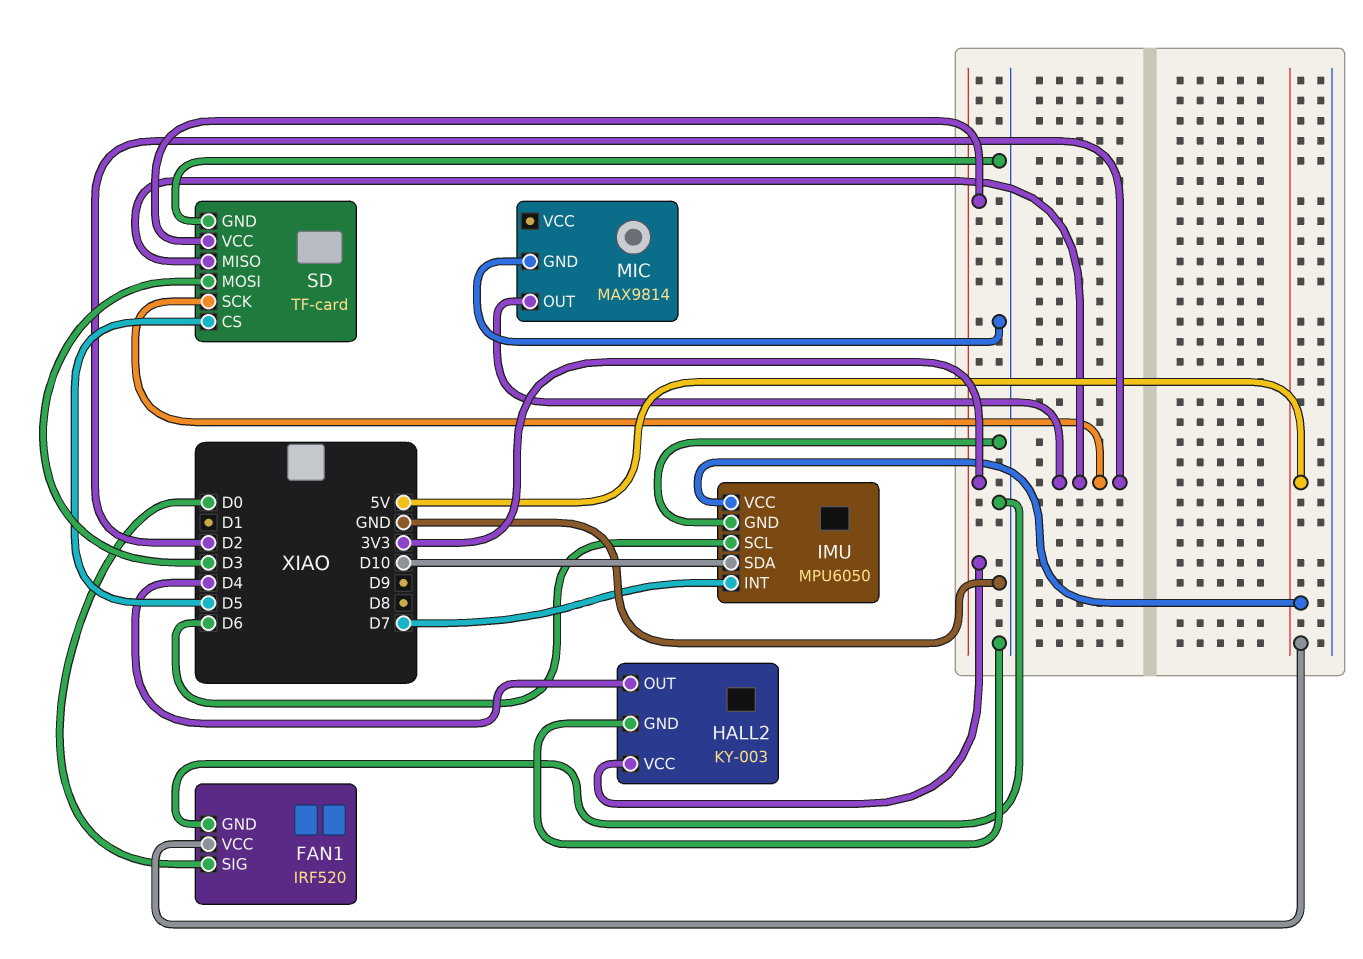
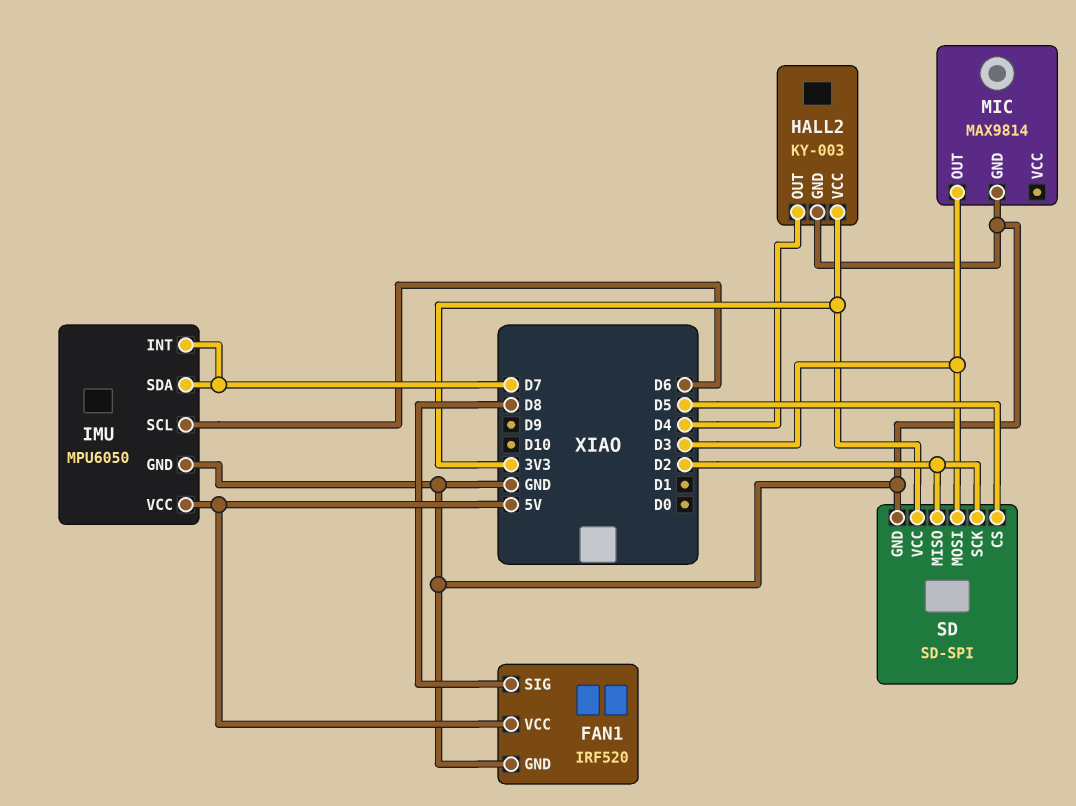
FAN1 pin SIG: D0 -> D8
IMU pin SDA: D10 -> D7
MIC pin OUT: D2 -> D3
SD: TF-card -> SD-SPI

